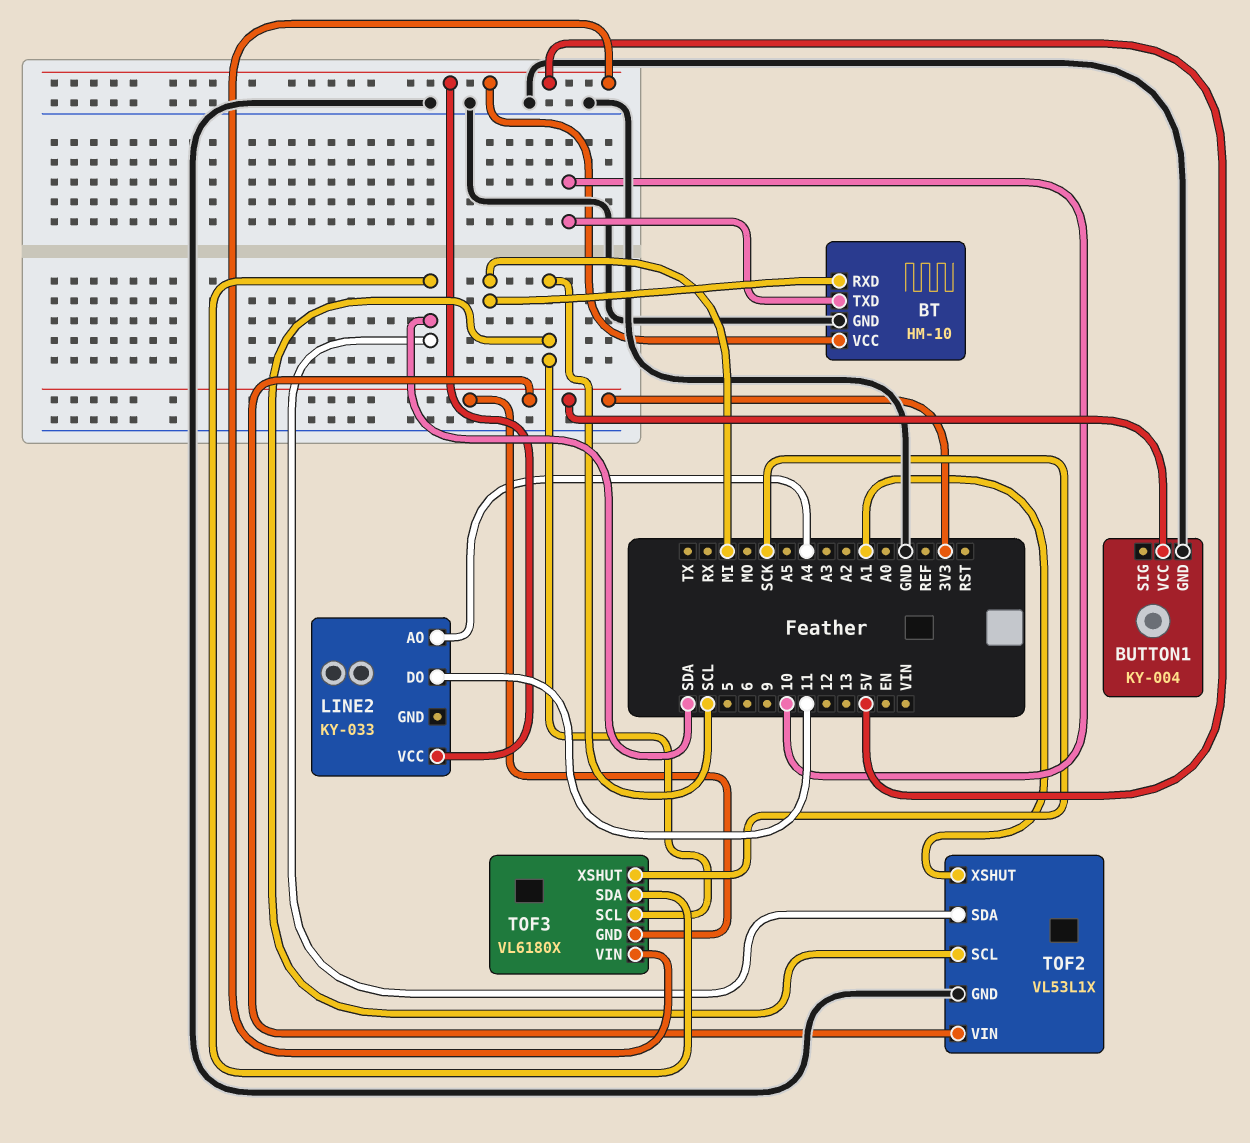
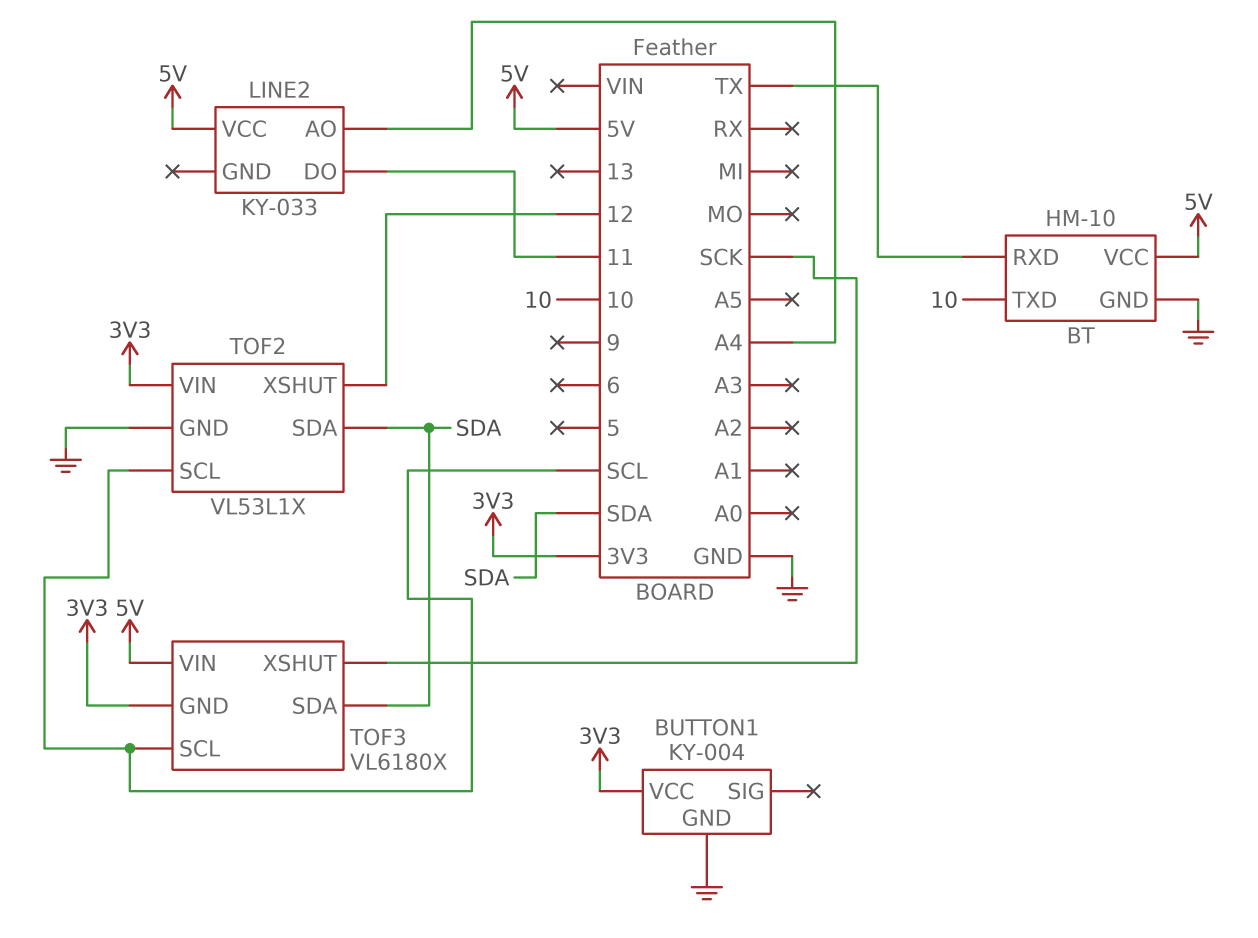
BT pin RXD: MI -> TX
TOF2 pin XSHUT: A1 -> 12

